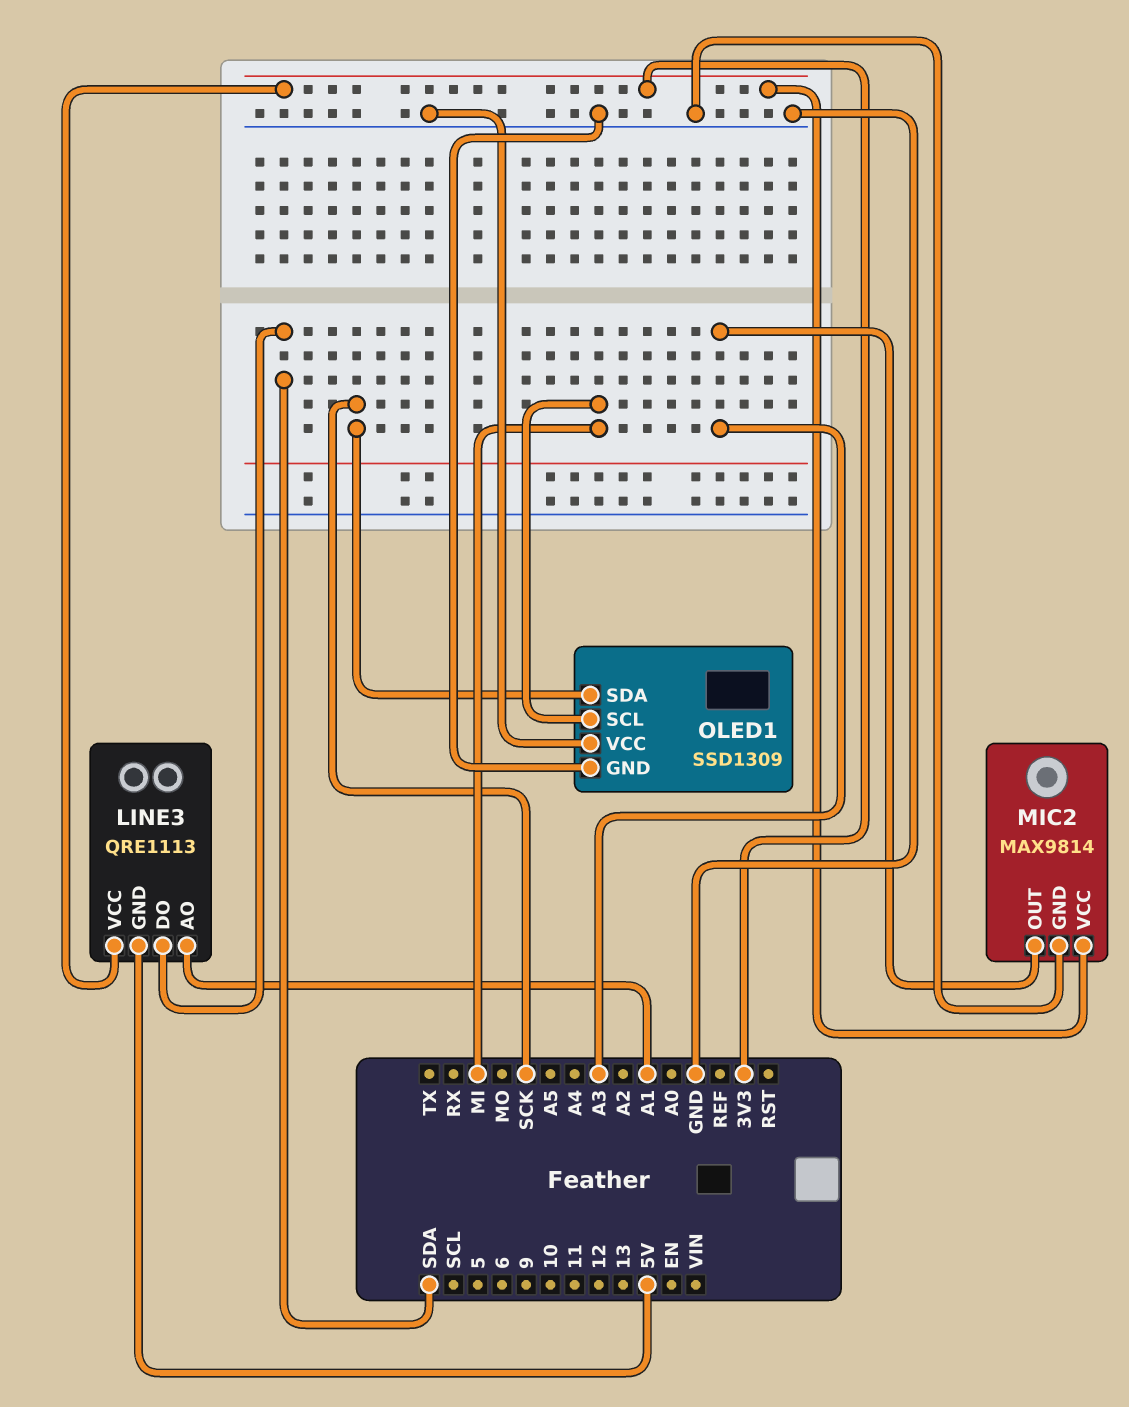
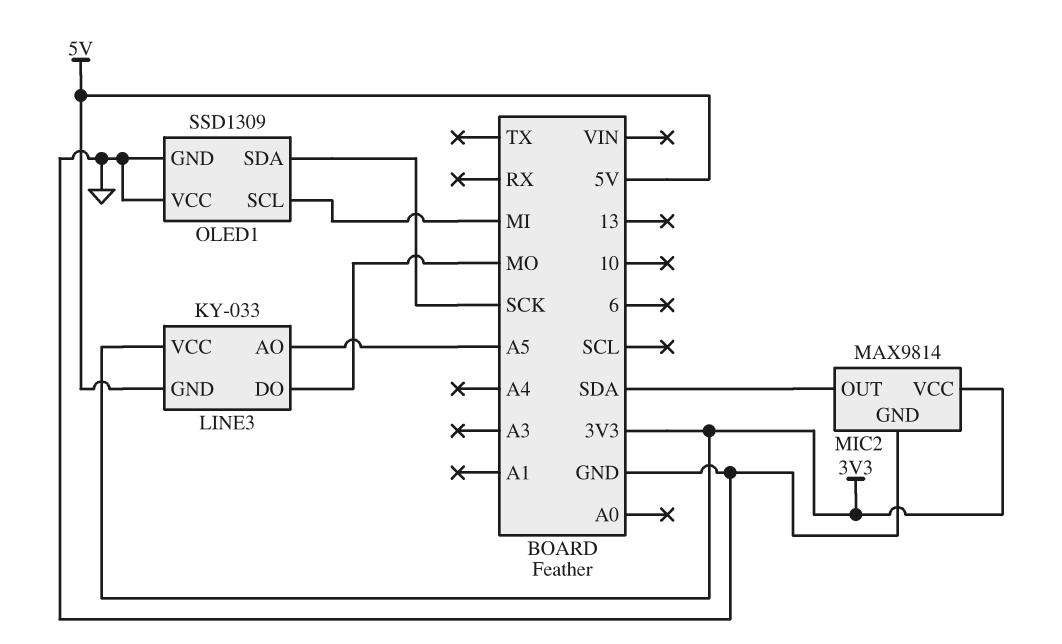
LINE3: QRE1113 -> KY-033
LINE3 pin AO: A1 -> A5
LINE3 pin DO: SDA -> MO
MIC2 pin OUT: A3 -> SDA

